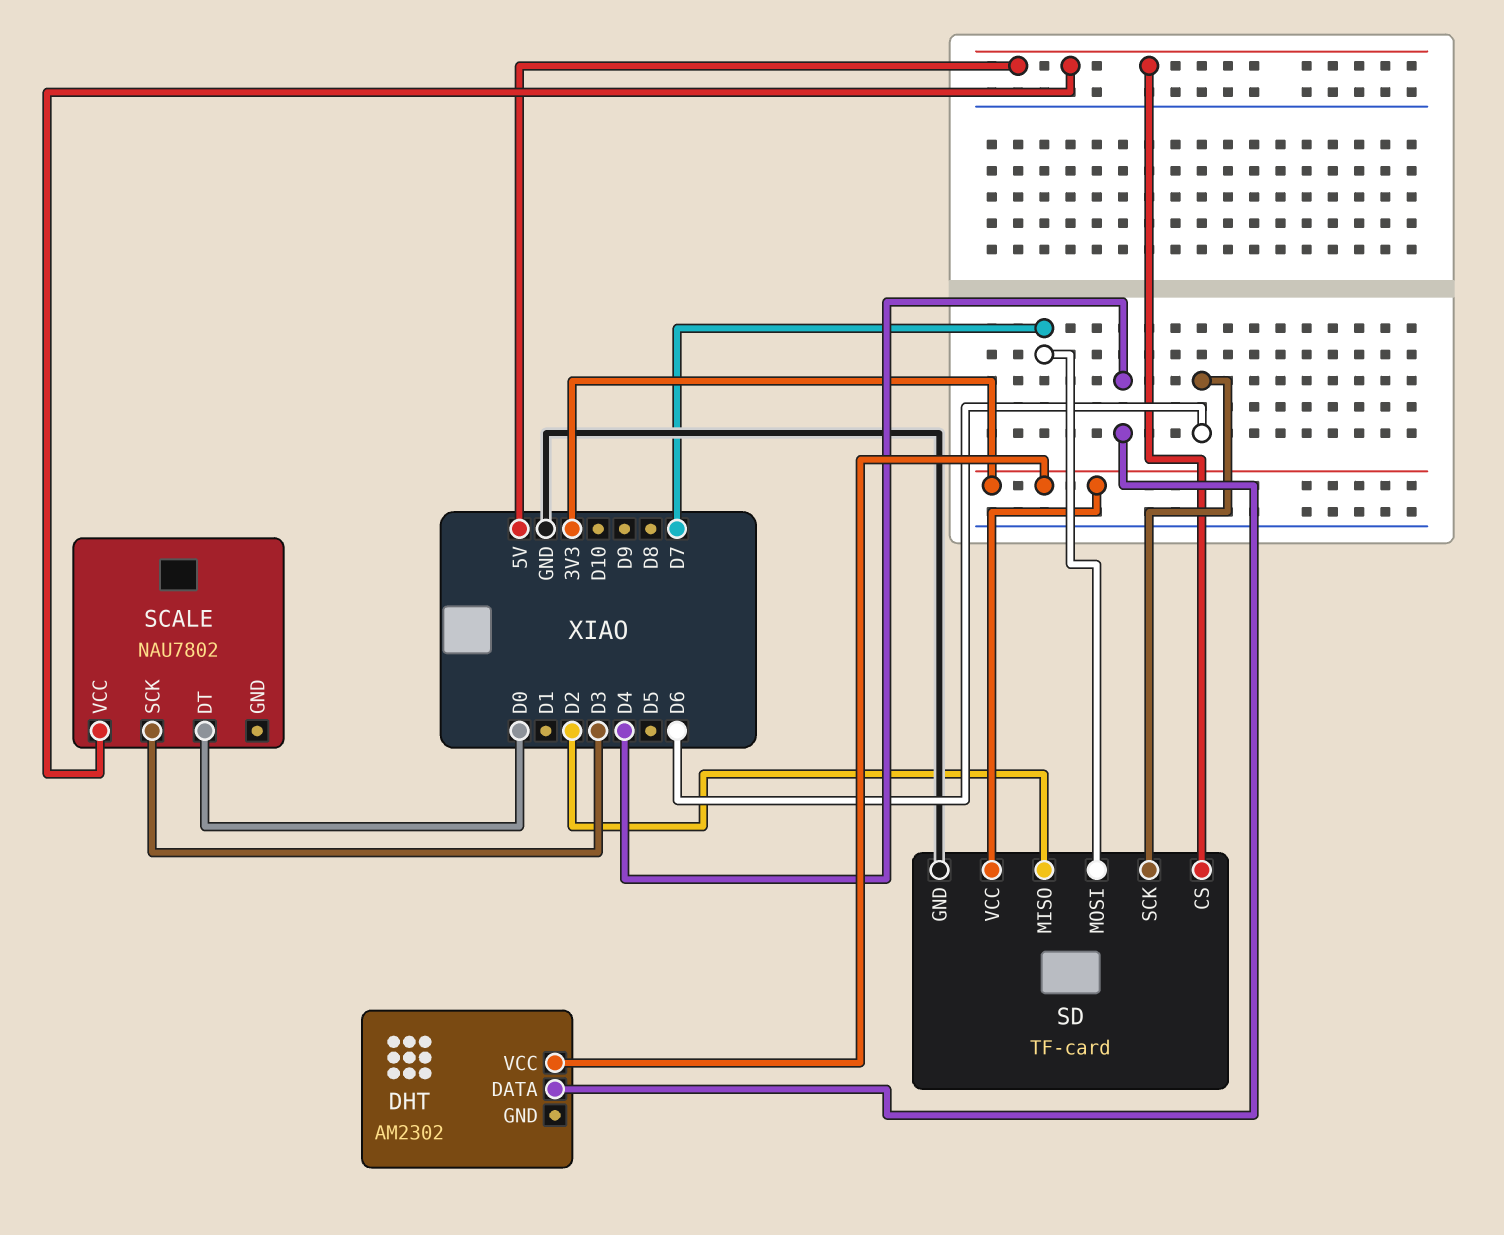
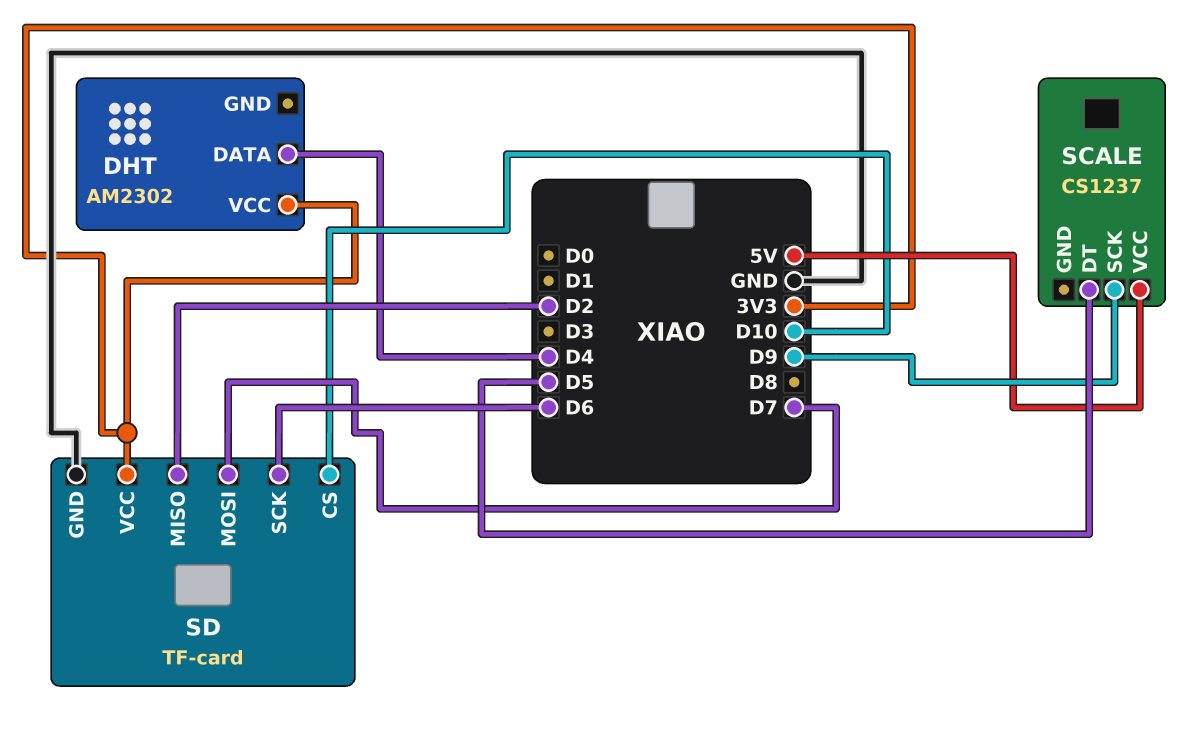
SCALE: NAU7802 -> CS1237
SCALE pin DT: D0 -> D5
SCALE pin SCK: D3 -> D9
SD pin CS: 5V -> D10

